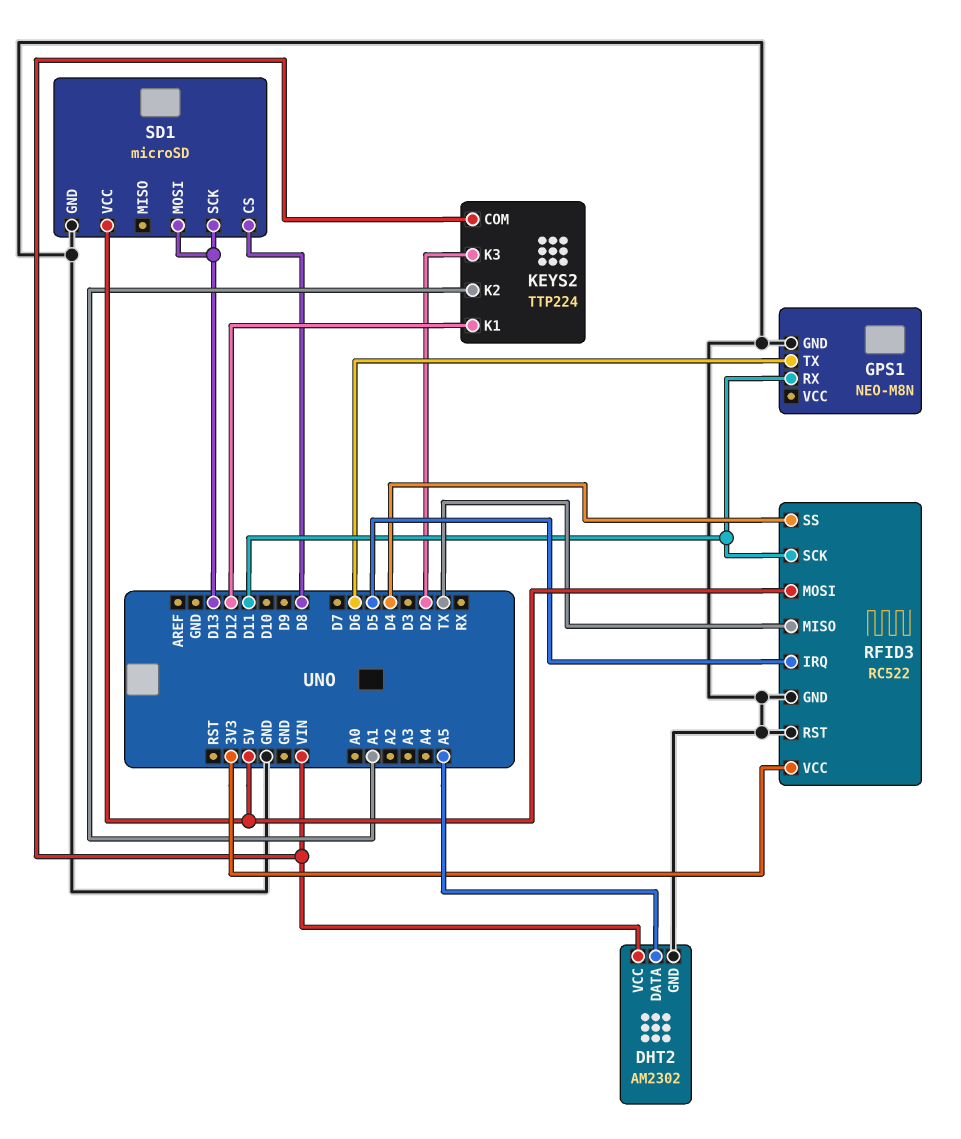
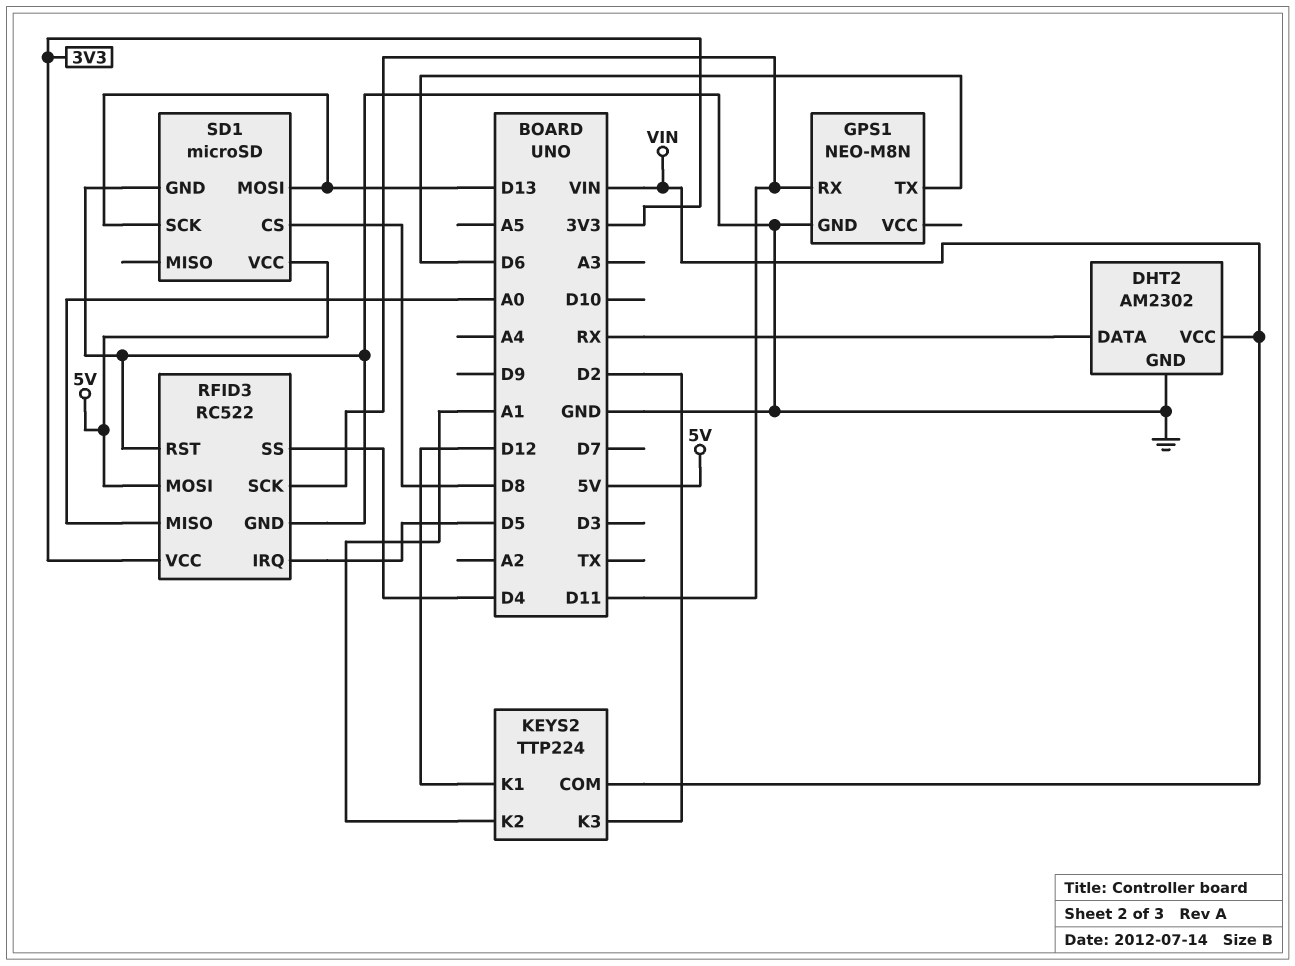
DHT2 pin DATA: A5 -> RX
RFID3 pin MISO: TX -> A0

